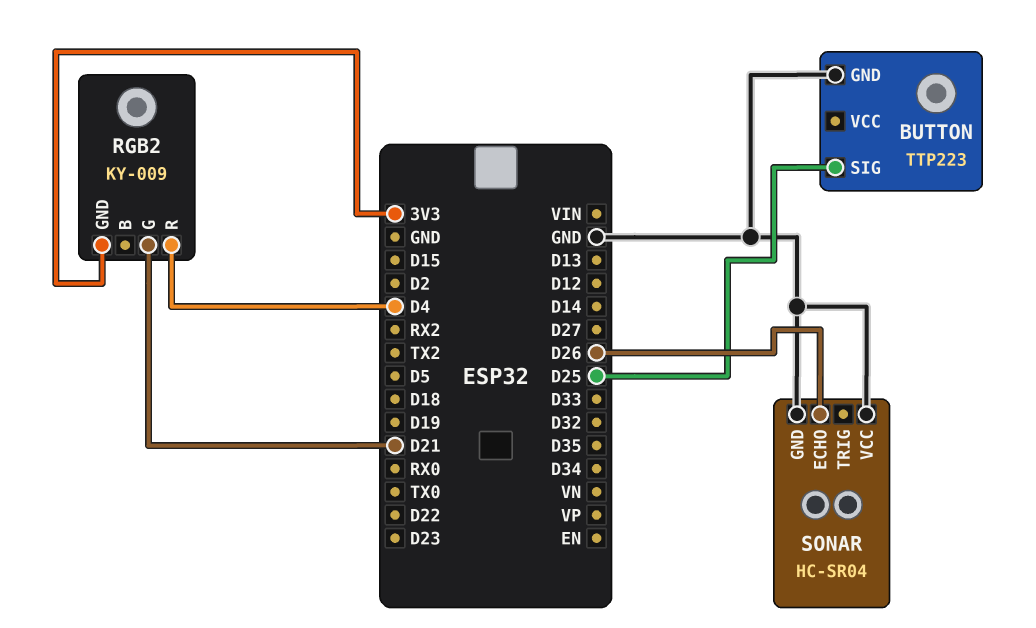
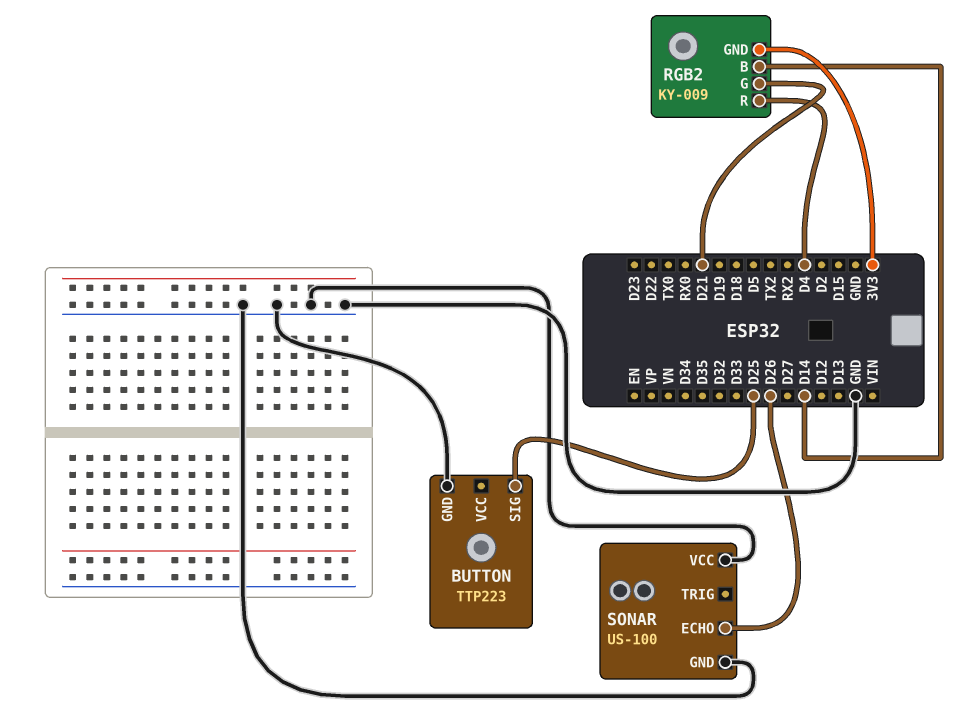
RGB2 pin B: none -> D14
SONAR: HC-SR04 -> US-100

